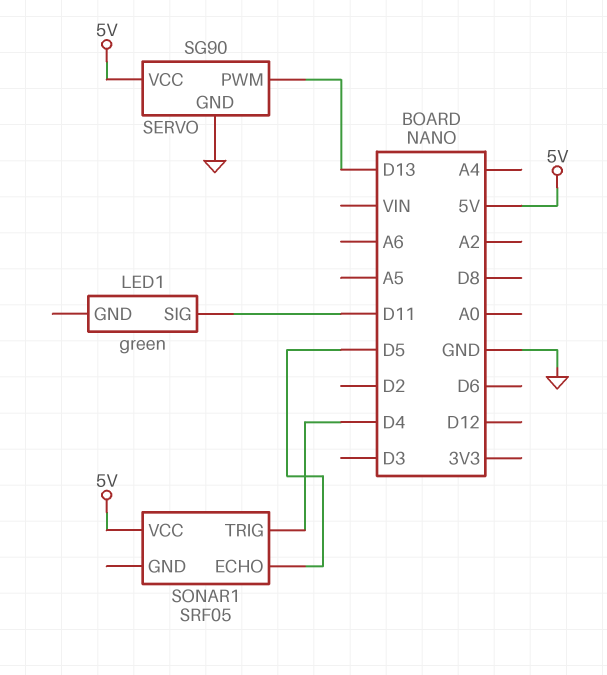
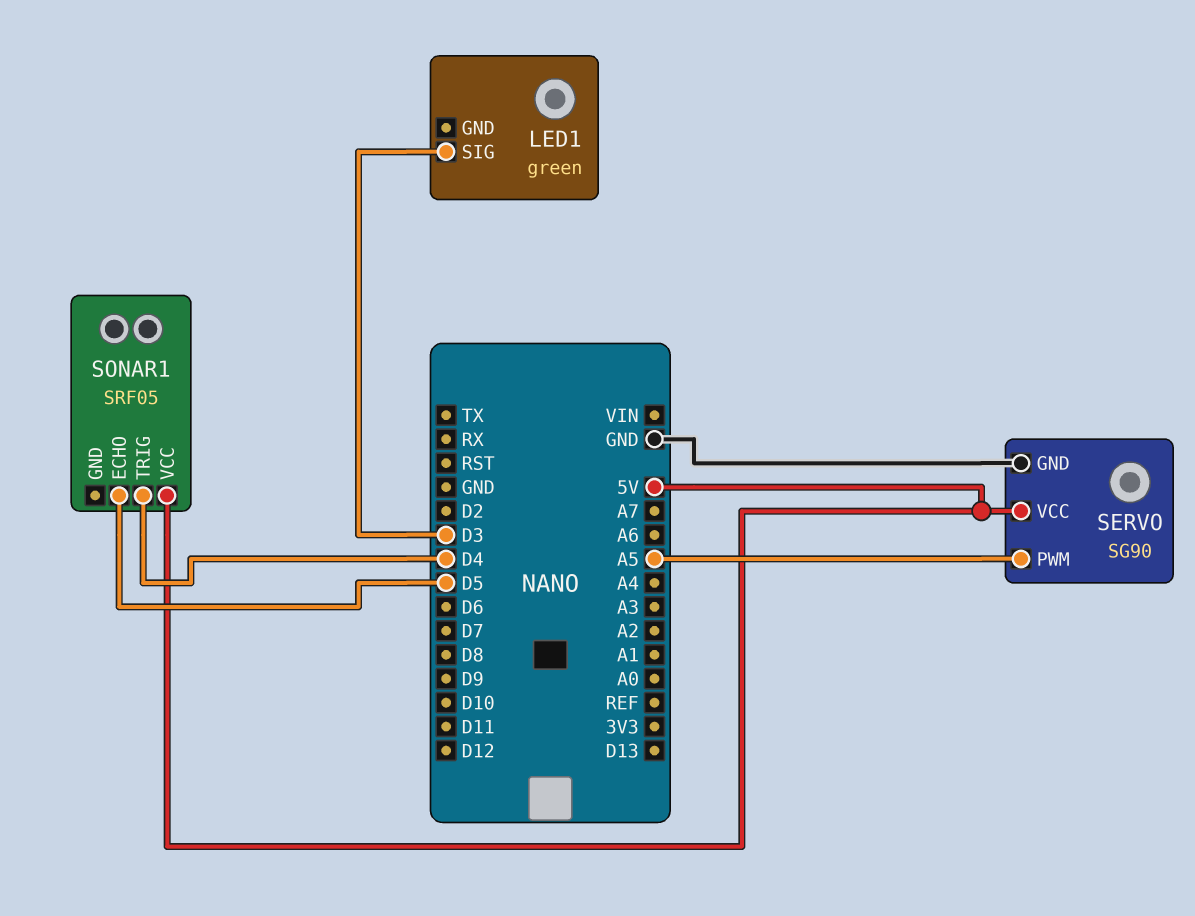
LED1 pin SIG: D11 -> D3
SERVO pin PWM: D13 -> A5

